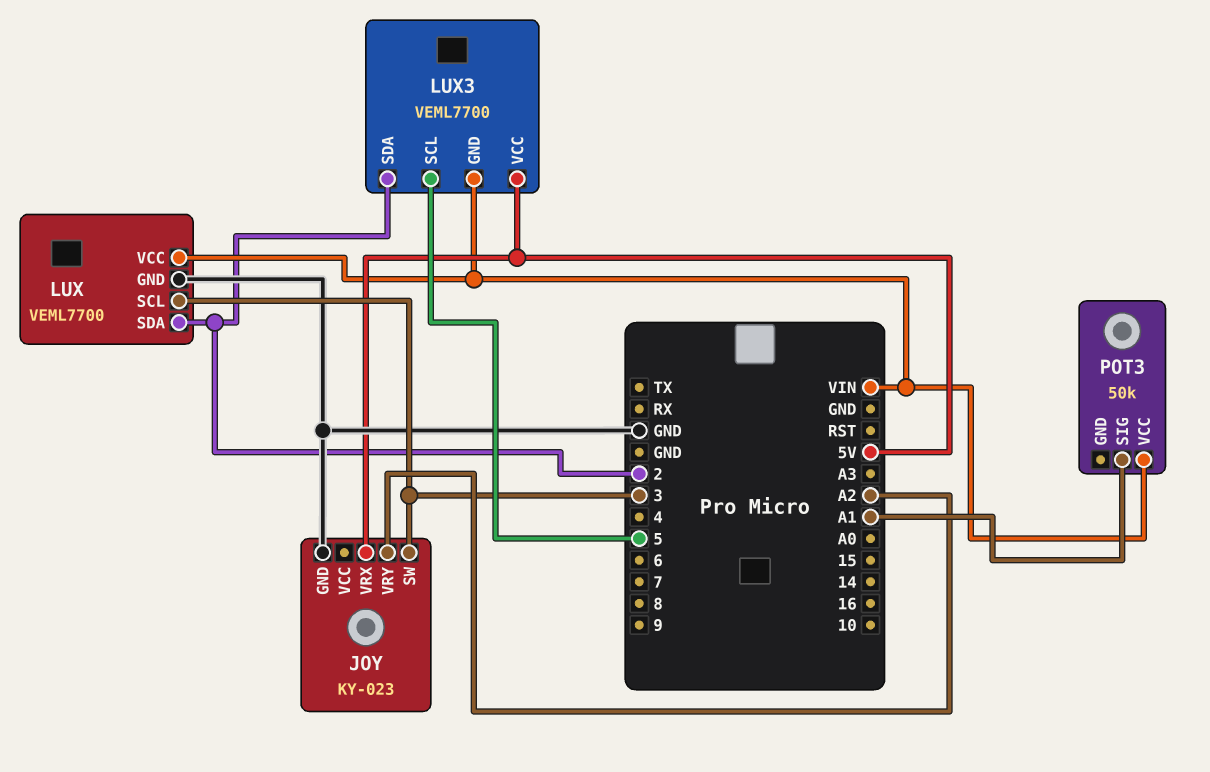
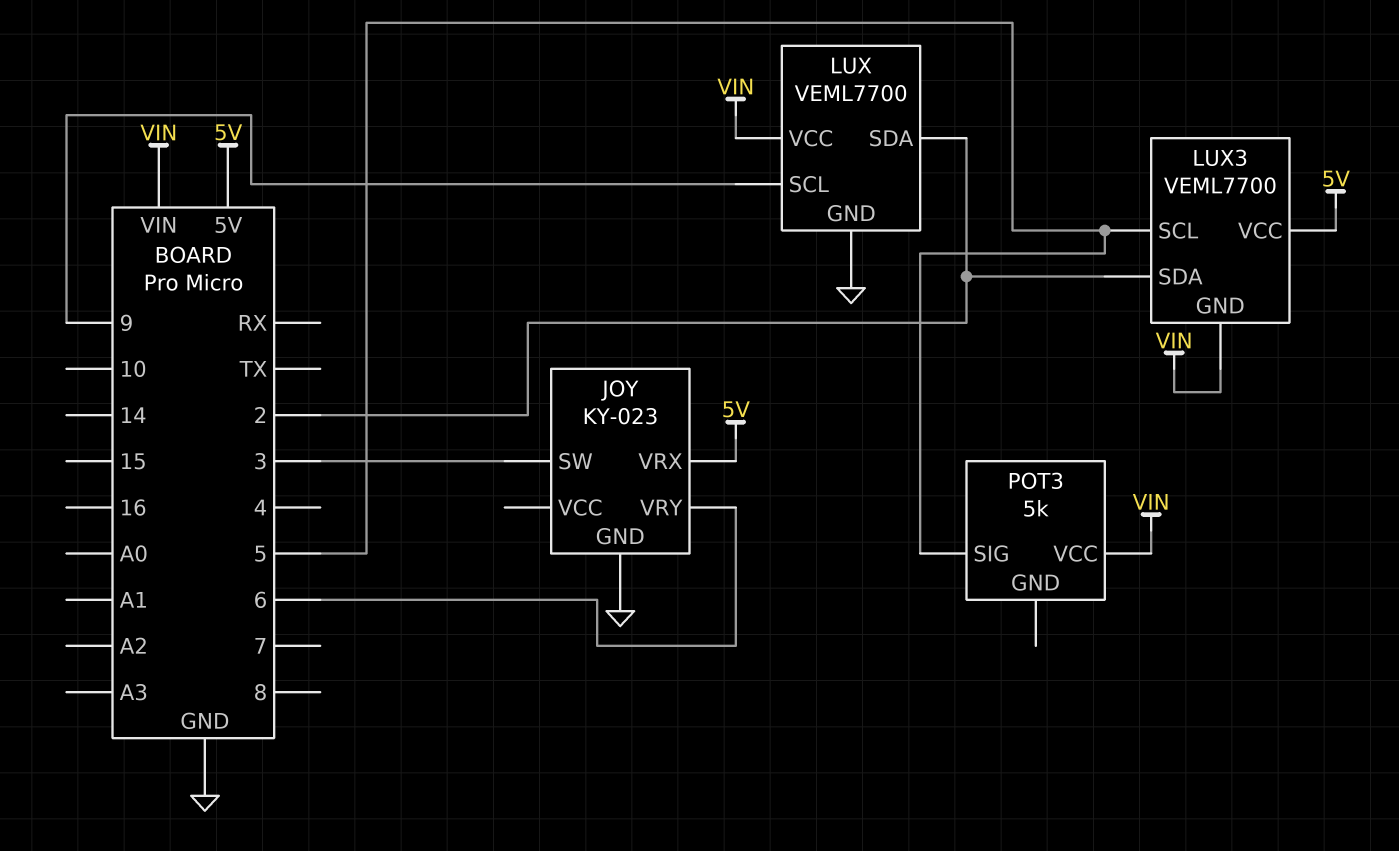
JOY pin VRY: A2 -> 6
LUX pin SCL: 3 -> 9
POT3: 50k -> 5k
POT3 pin SIG: A1 -> 5

